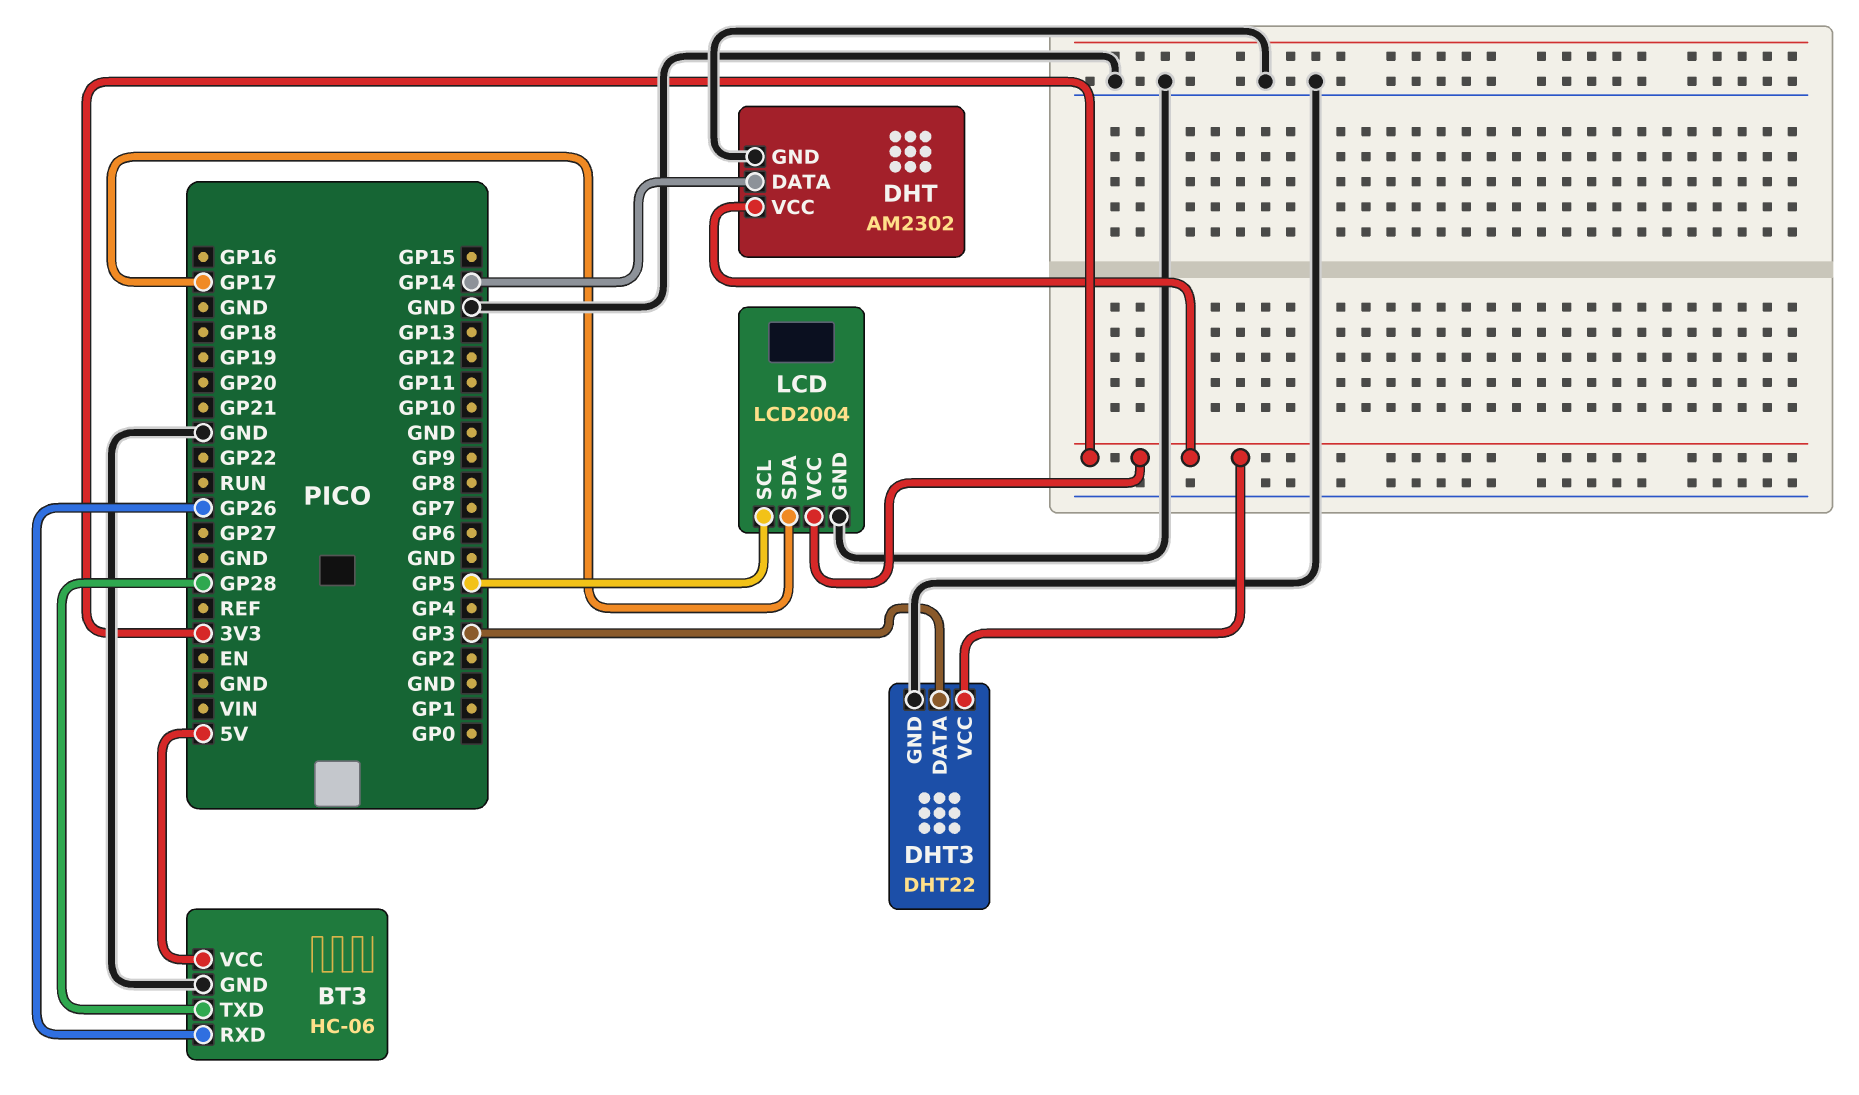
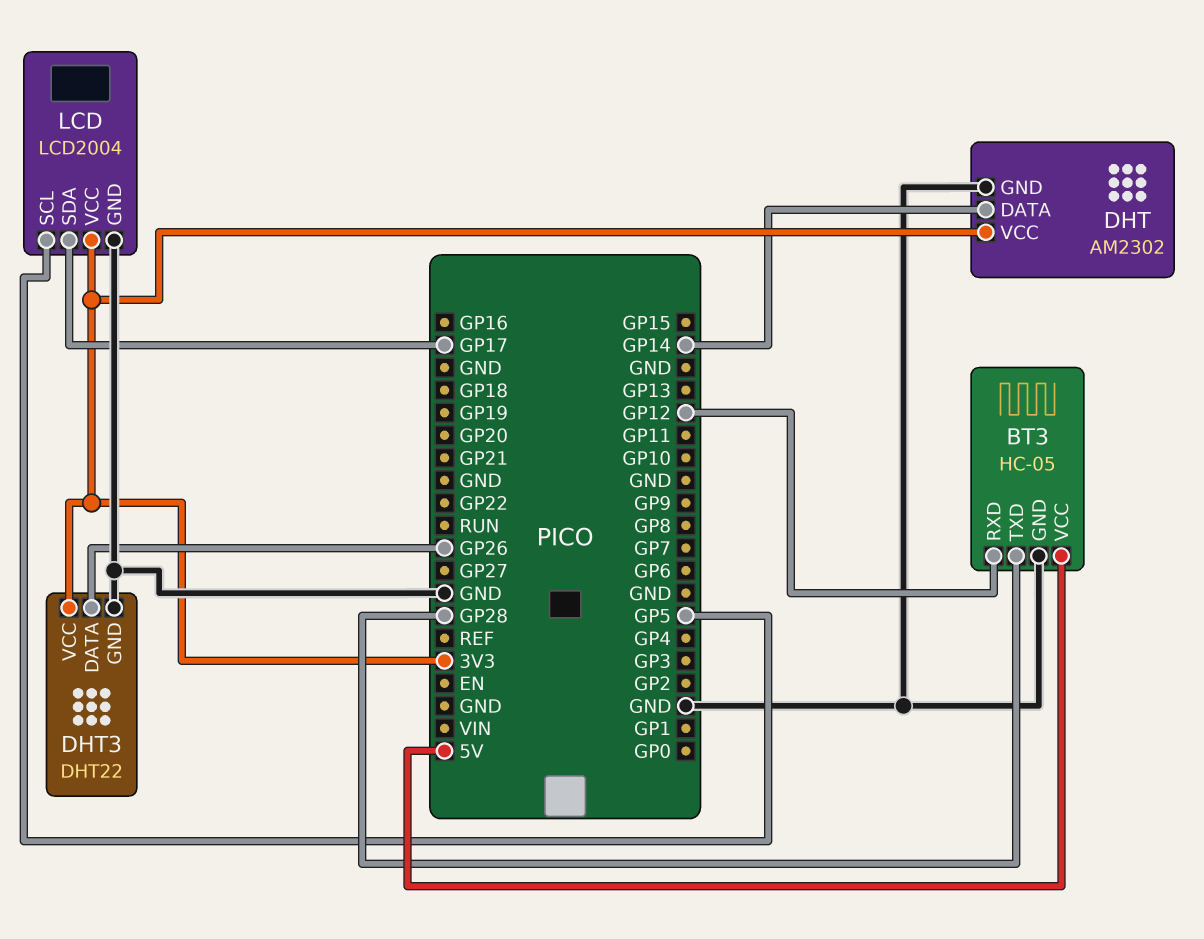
BT3: HC-06 -> HC-05
BT3 pin RXD: GP26 -> GP12
DHT3 pin DATA: GP3 -> GP26

